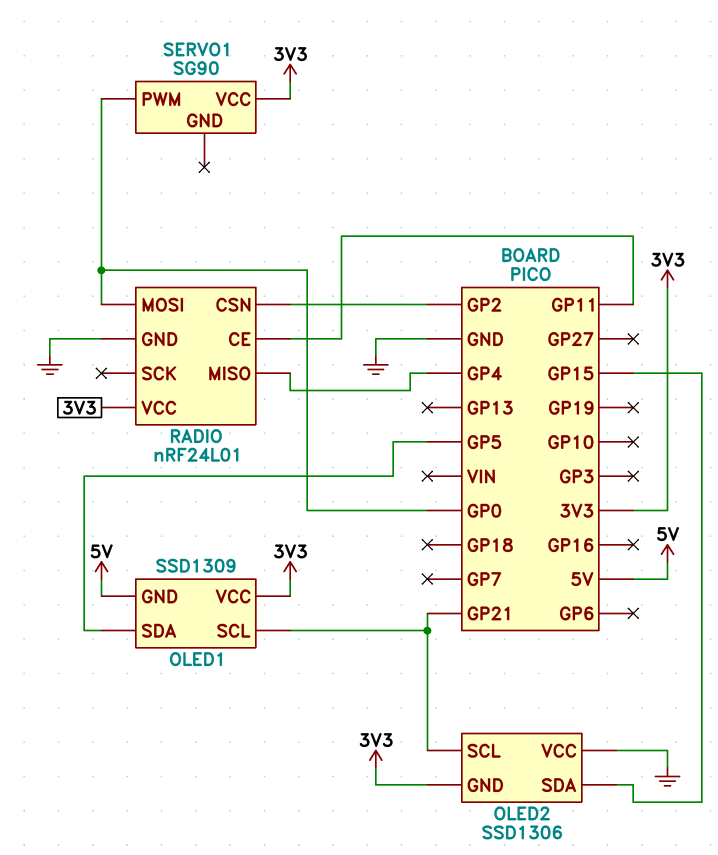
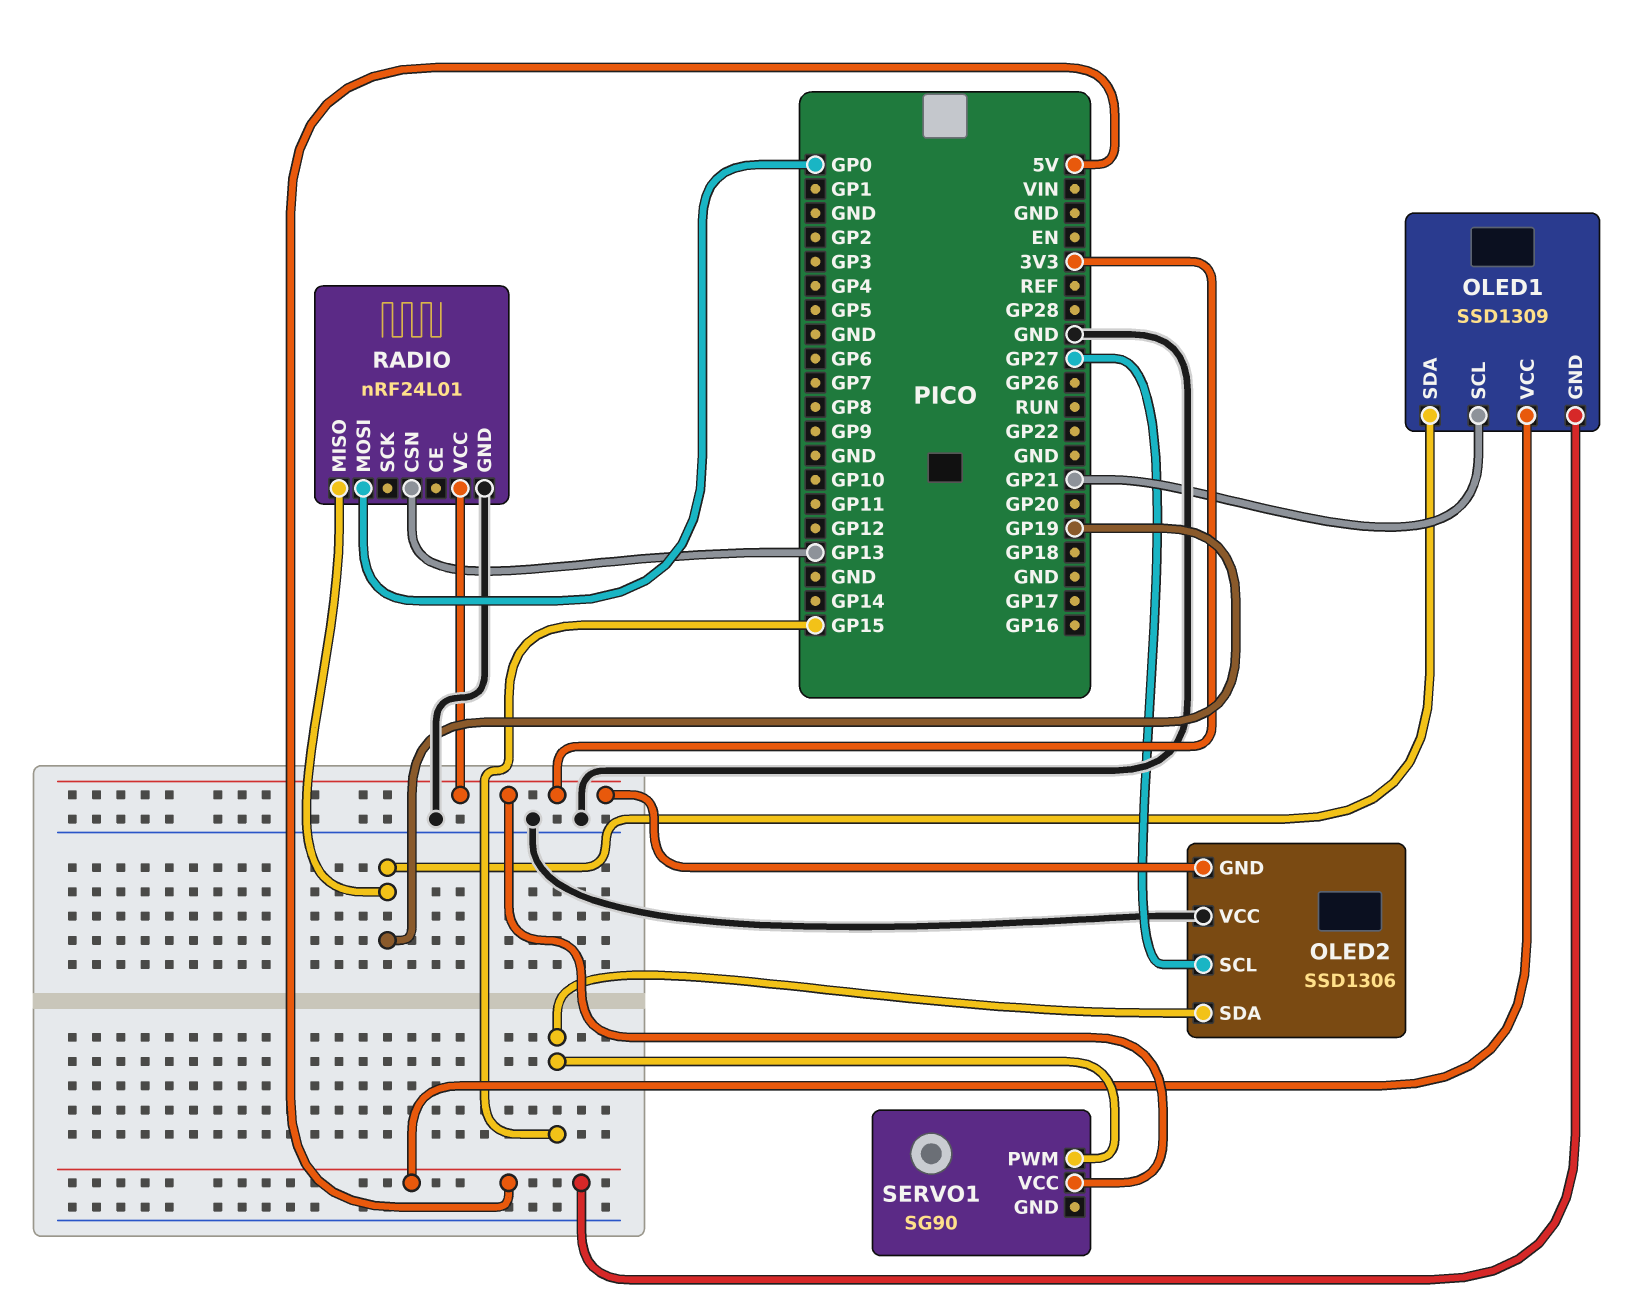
OLED1 pin SDA: GP5 -> GP19
OLED1 pin VCC: 3V3 -> 5V
OLED2 pin SCL: GP21 -> GP27
RADIO pin CE: GP11 -> none
RADIO pin CSN: GP2 -> GP13
RADIO pin MISO: GP4 -> GP19
SERVO1 pin PWM: GP0 -> GP15

